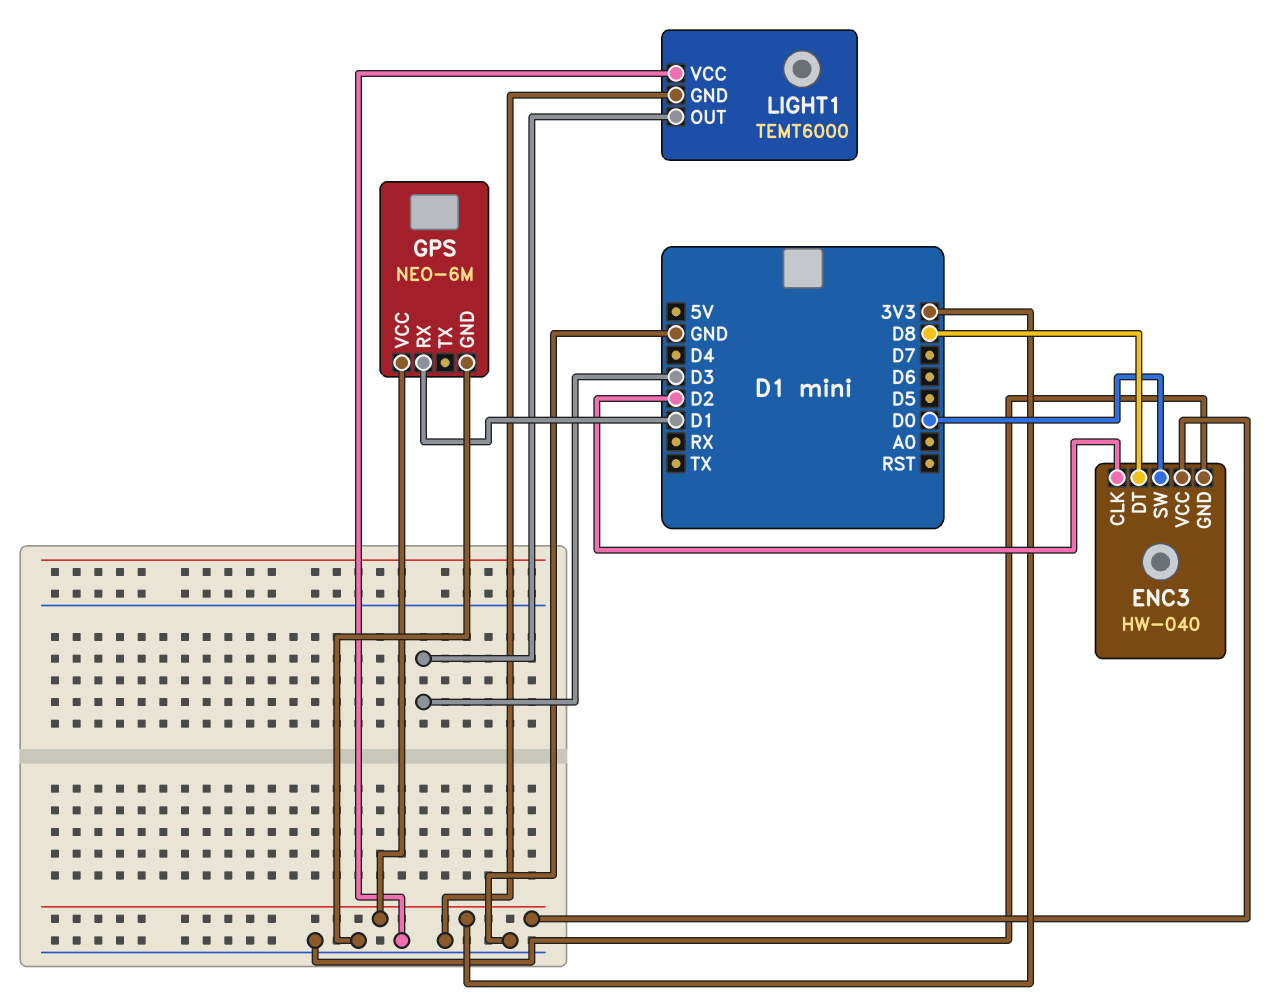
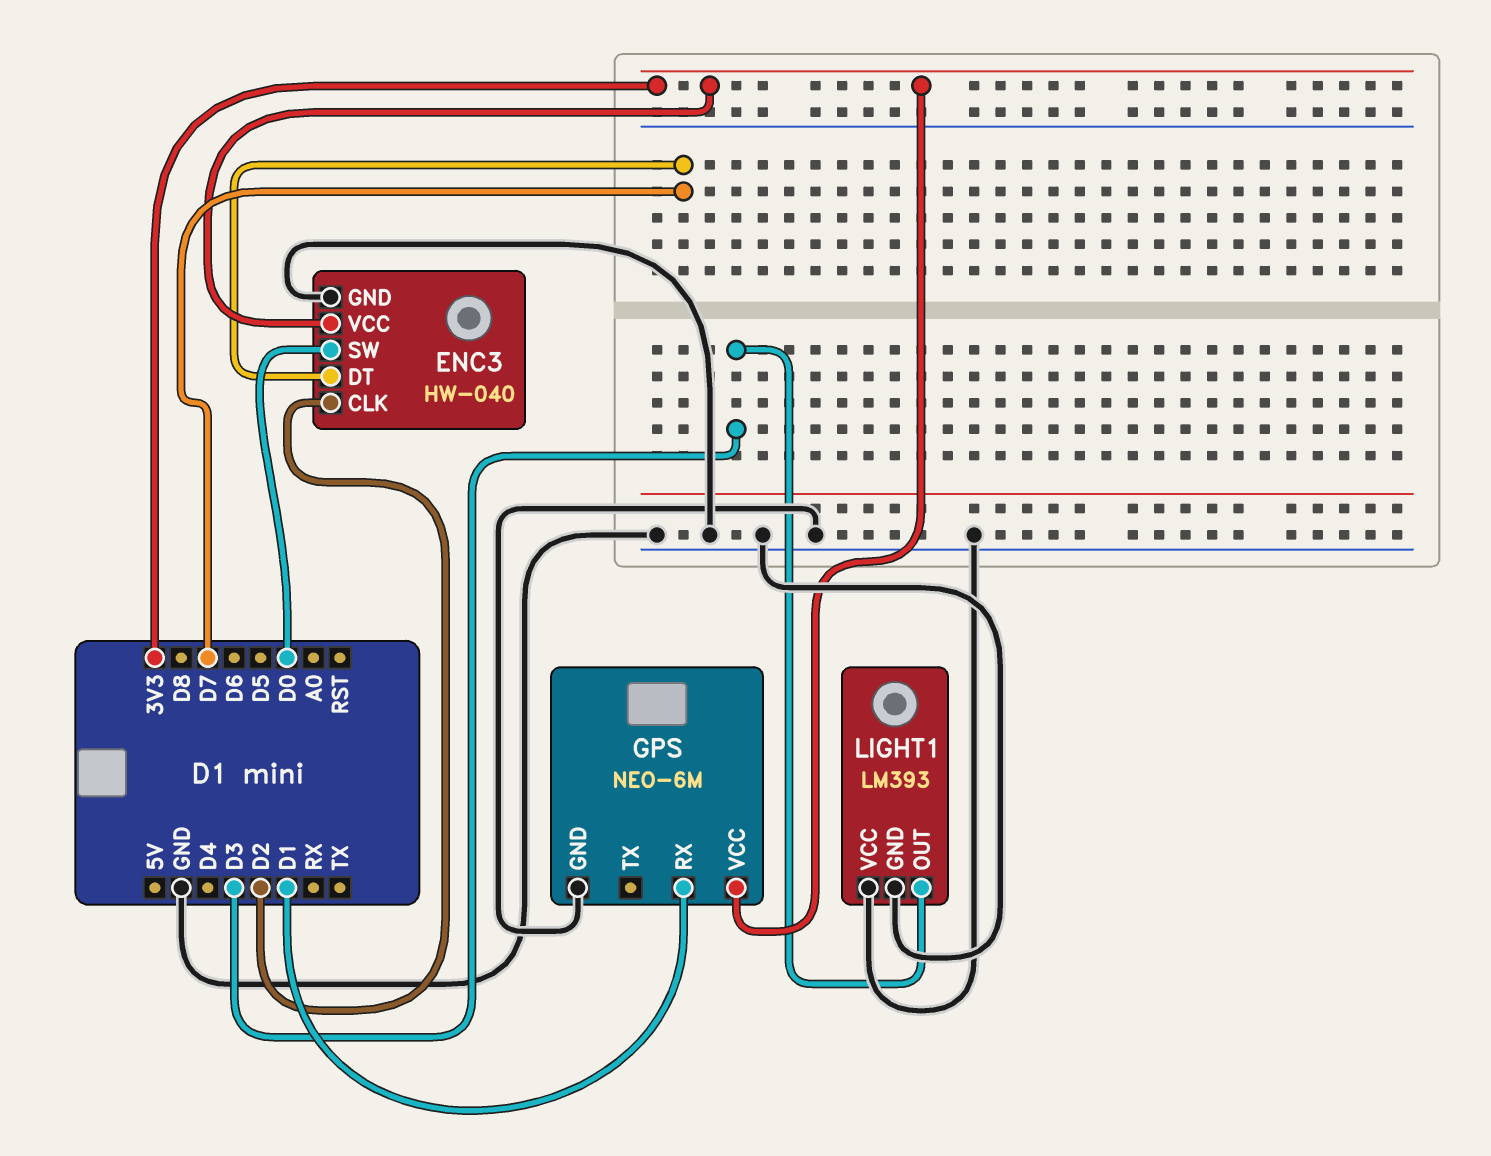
ENC3 pin DT: D8 -> D7
LIGHT1: TEMT6000 -> LM393

